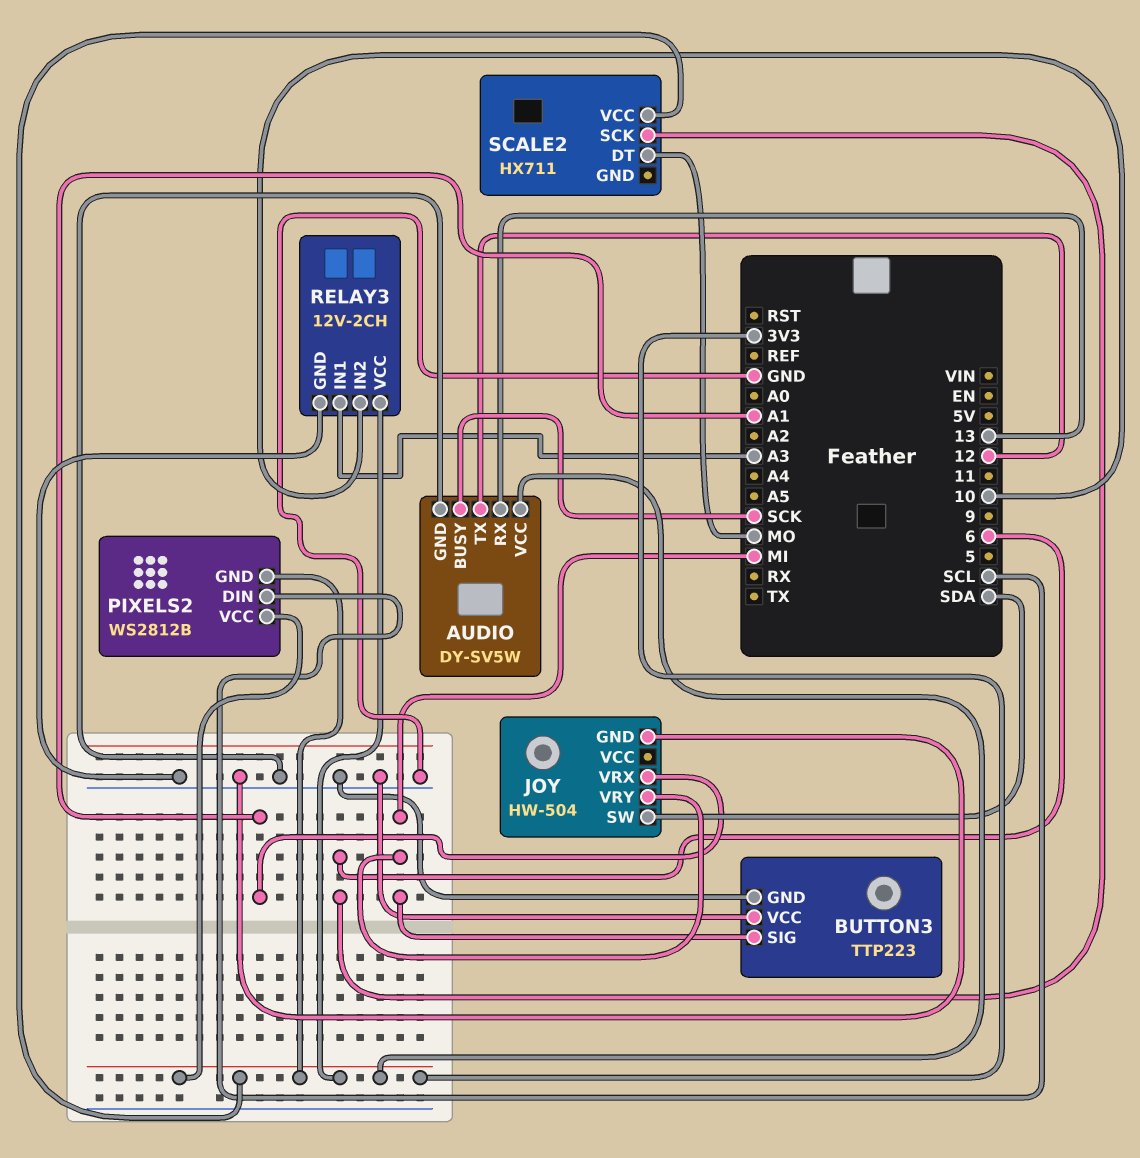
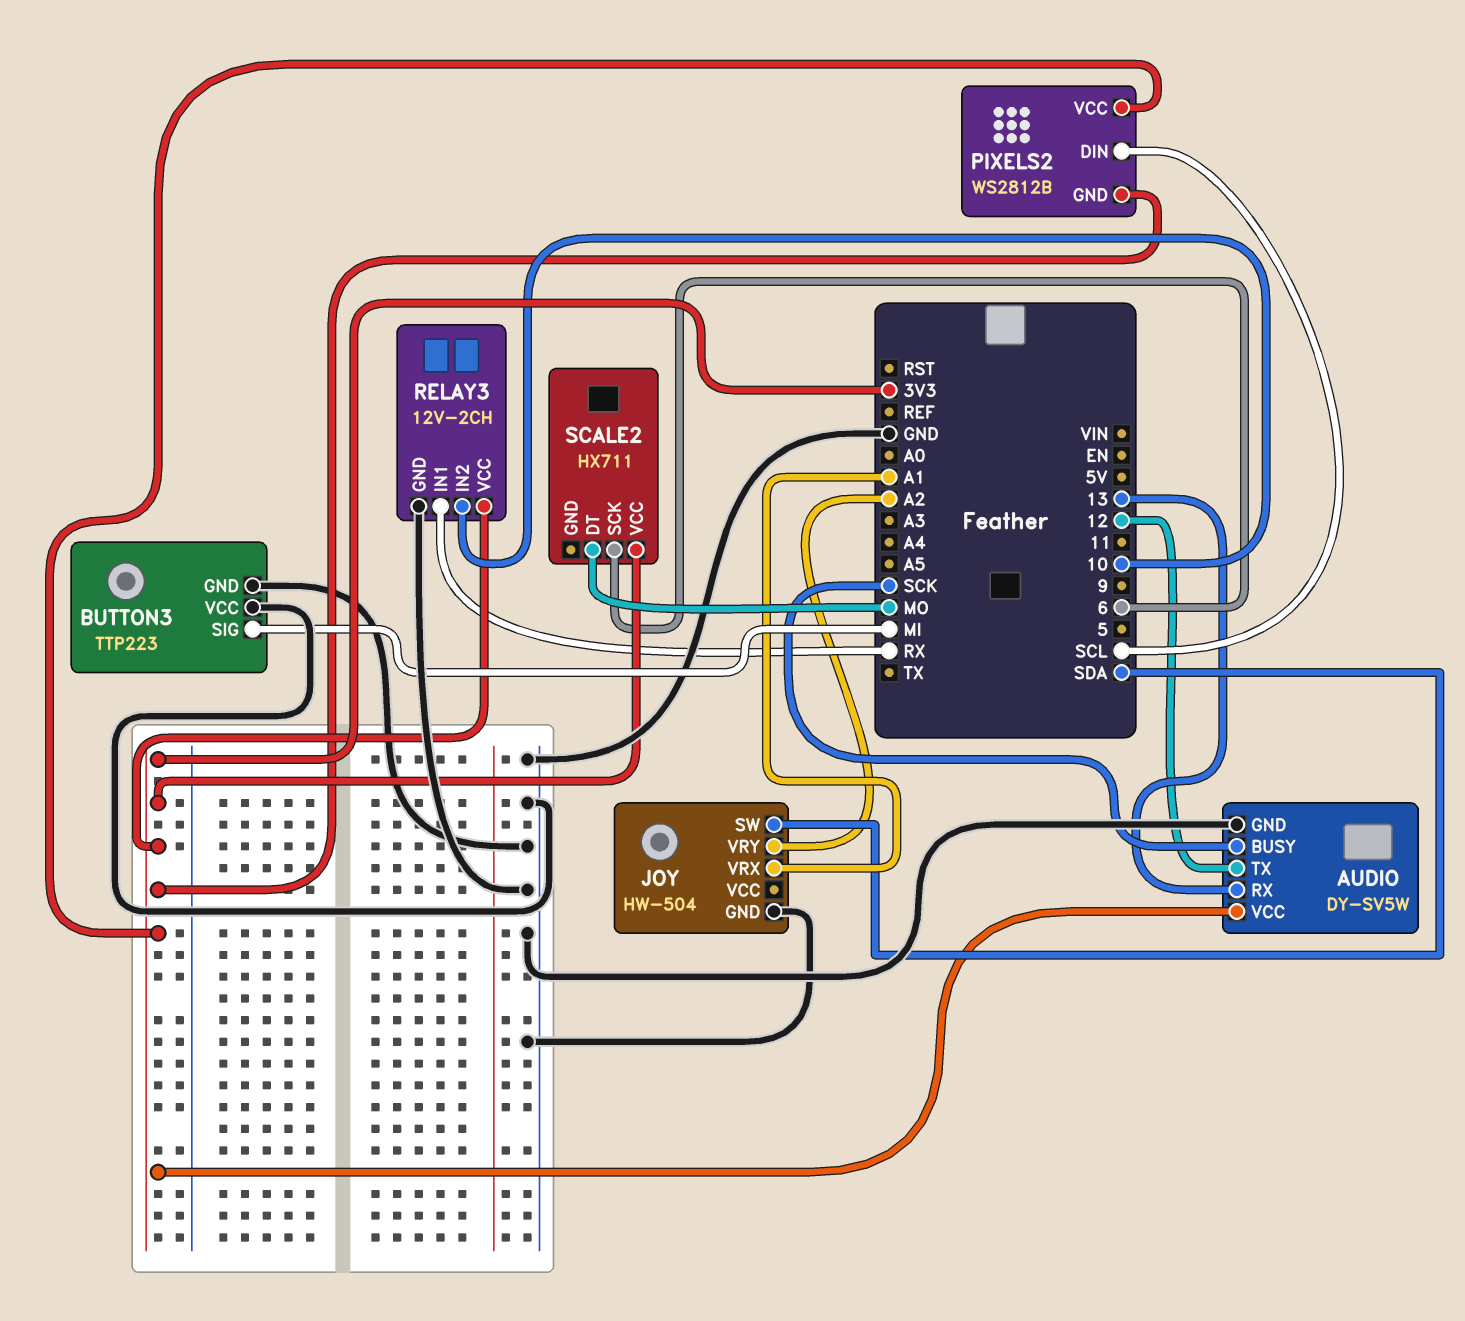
JOY pin VRY: MI -> A2
RELAY3 pin IN1: A3 -> RX

